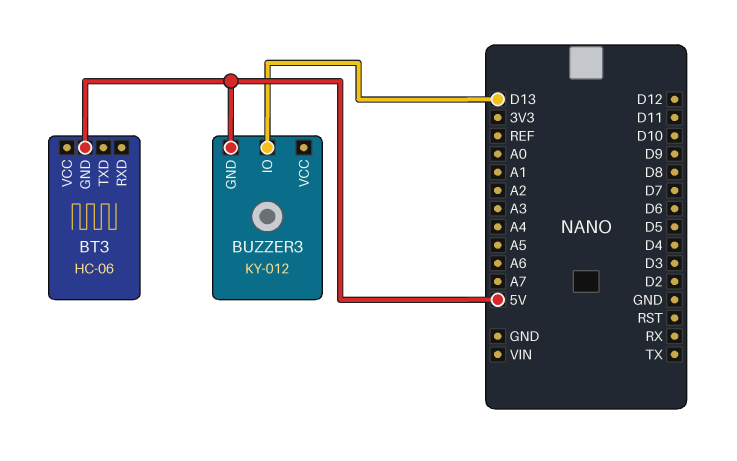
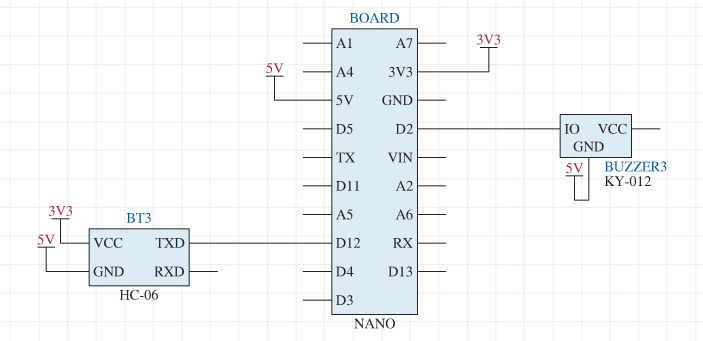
BT3 pin TXD: none -> D12
BT3 pin VCC: none -> 3V3
BUZZER3 pin IO: D13 -> D2

